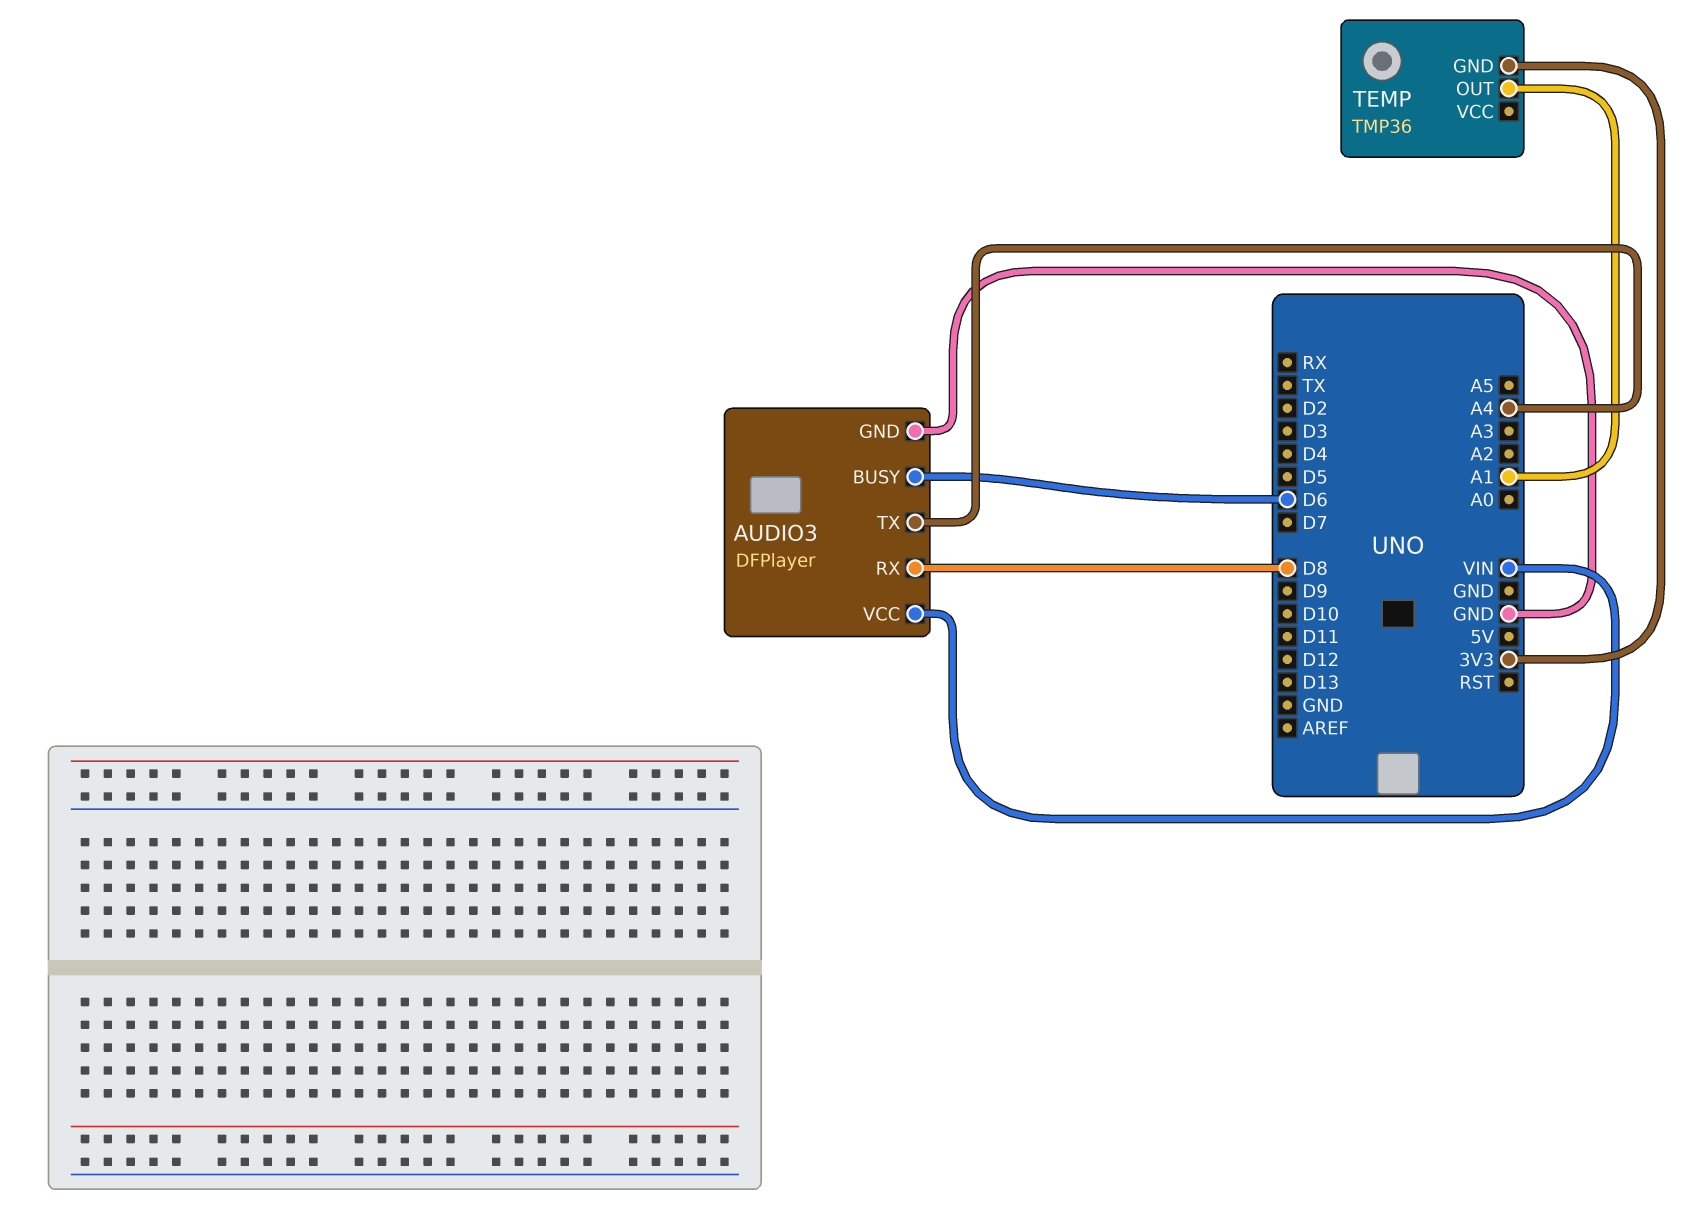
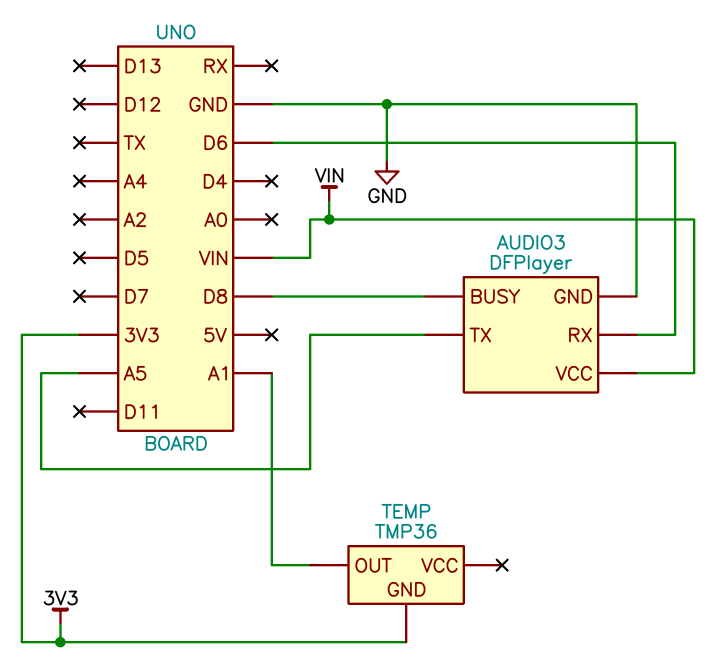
AUDIO3 pin BUSY: D6 -> D8
AUDIO3 pin RX: D8 -> D6
AUDIO3 pin TX: A4 -> A5

